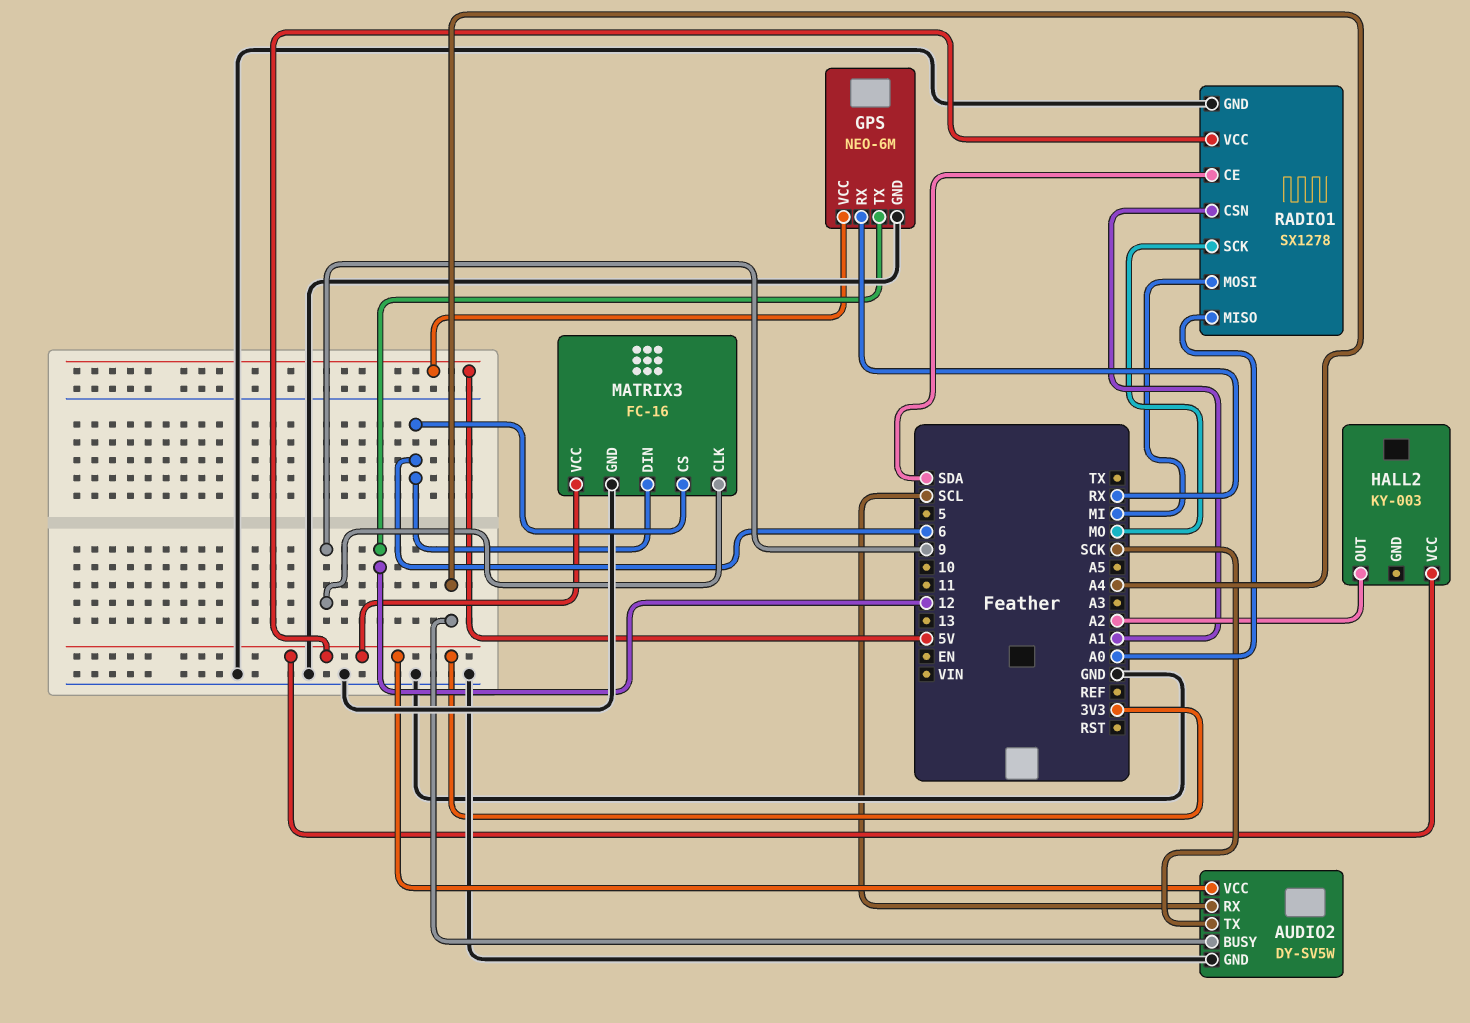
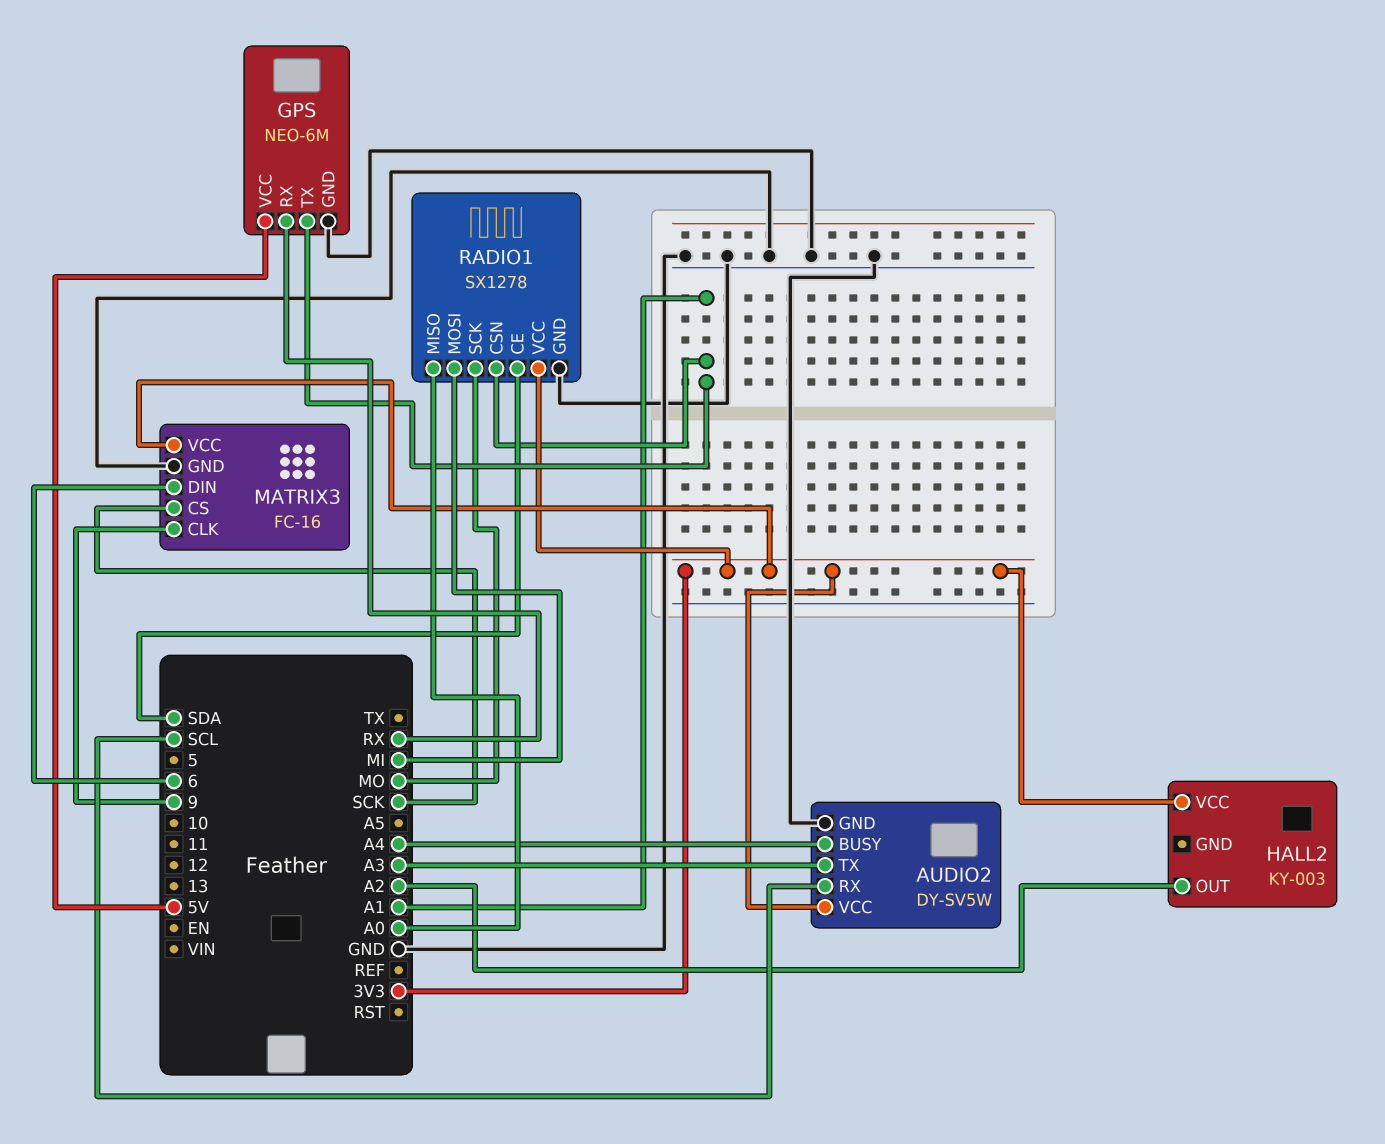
AUDIO2 pin TX: SCK -> A3
GPS pin TX: 12 -> A1
MATRIX3 pin CS: 6 -> SCK

